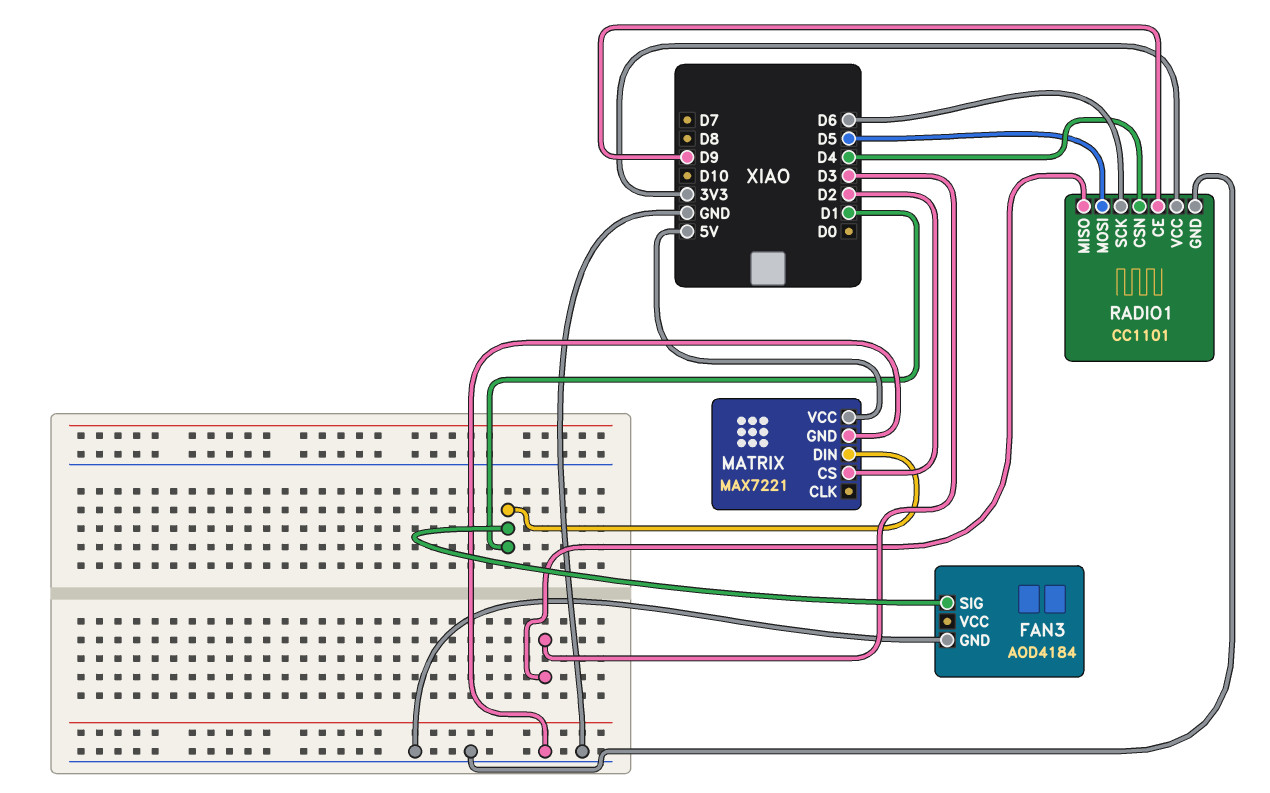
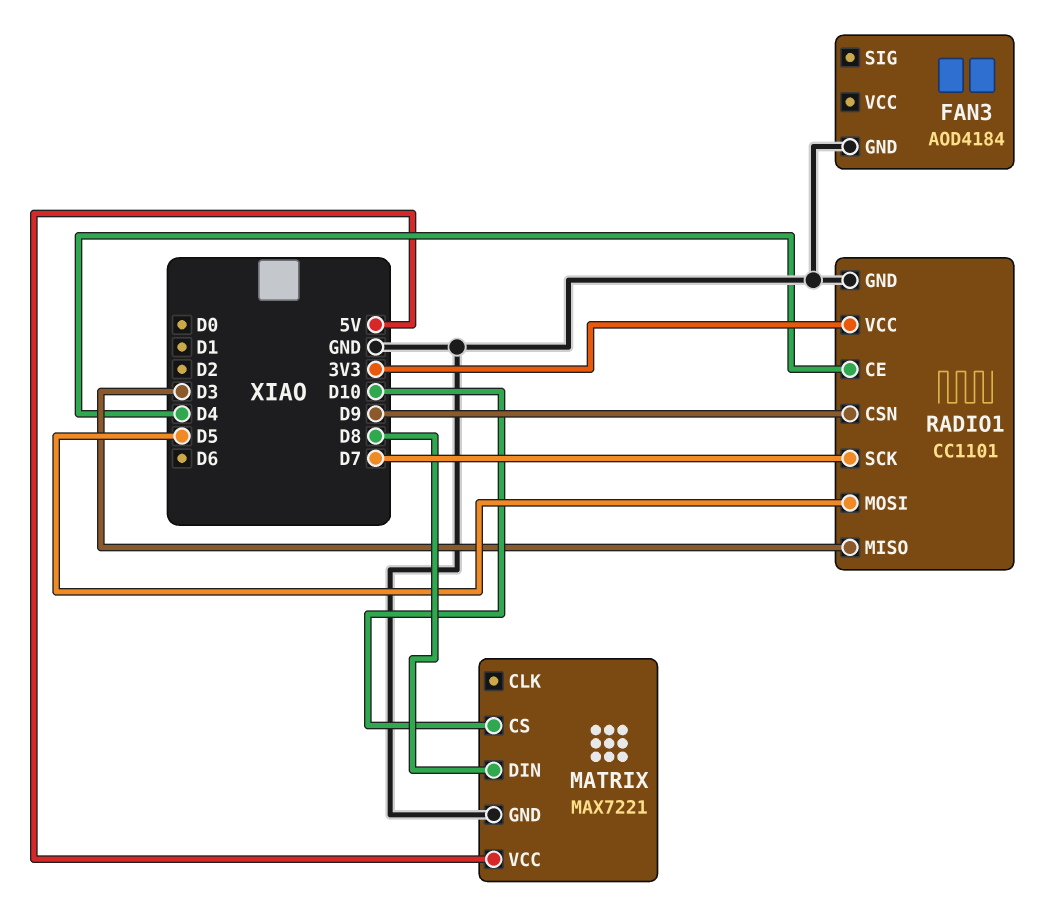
FAN3 pin SIG: D1 -> none
MATRIX pin CS: D2 -> D10
MATRIX pin DIN: D1 -> D8
RADIO1 pin CE: D9 -> D4
RADIO1 pin CSN: D4 -> D9
RADIO1 pin SCK: D6 -> D7

